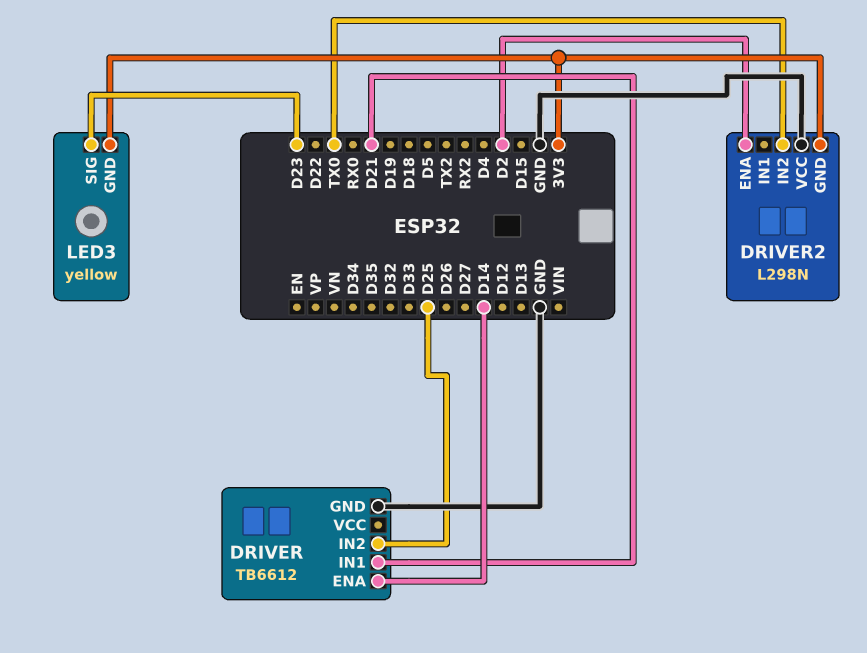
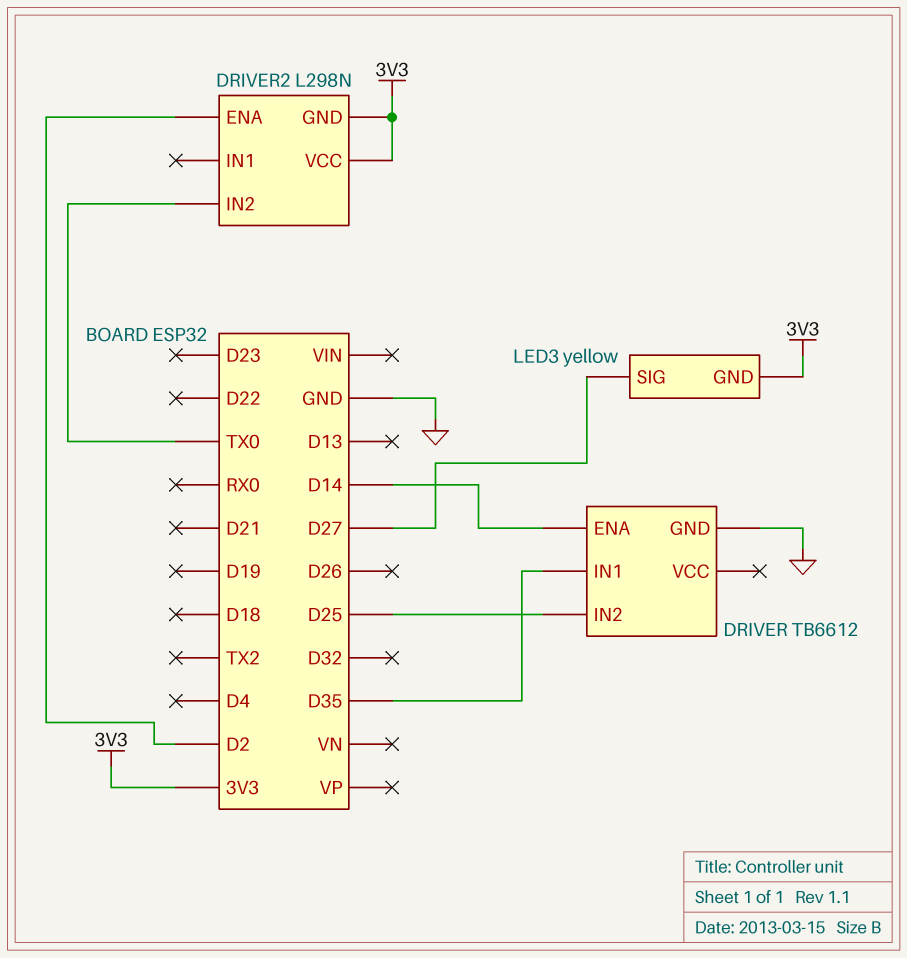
DRIVER pin IN1: D21 -> D35
DRIVER2 pin VCC: GND -> 3V3
LED3 pin SIG: D23 -> D27

